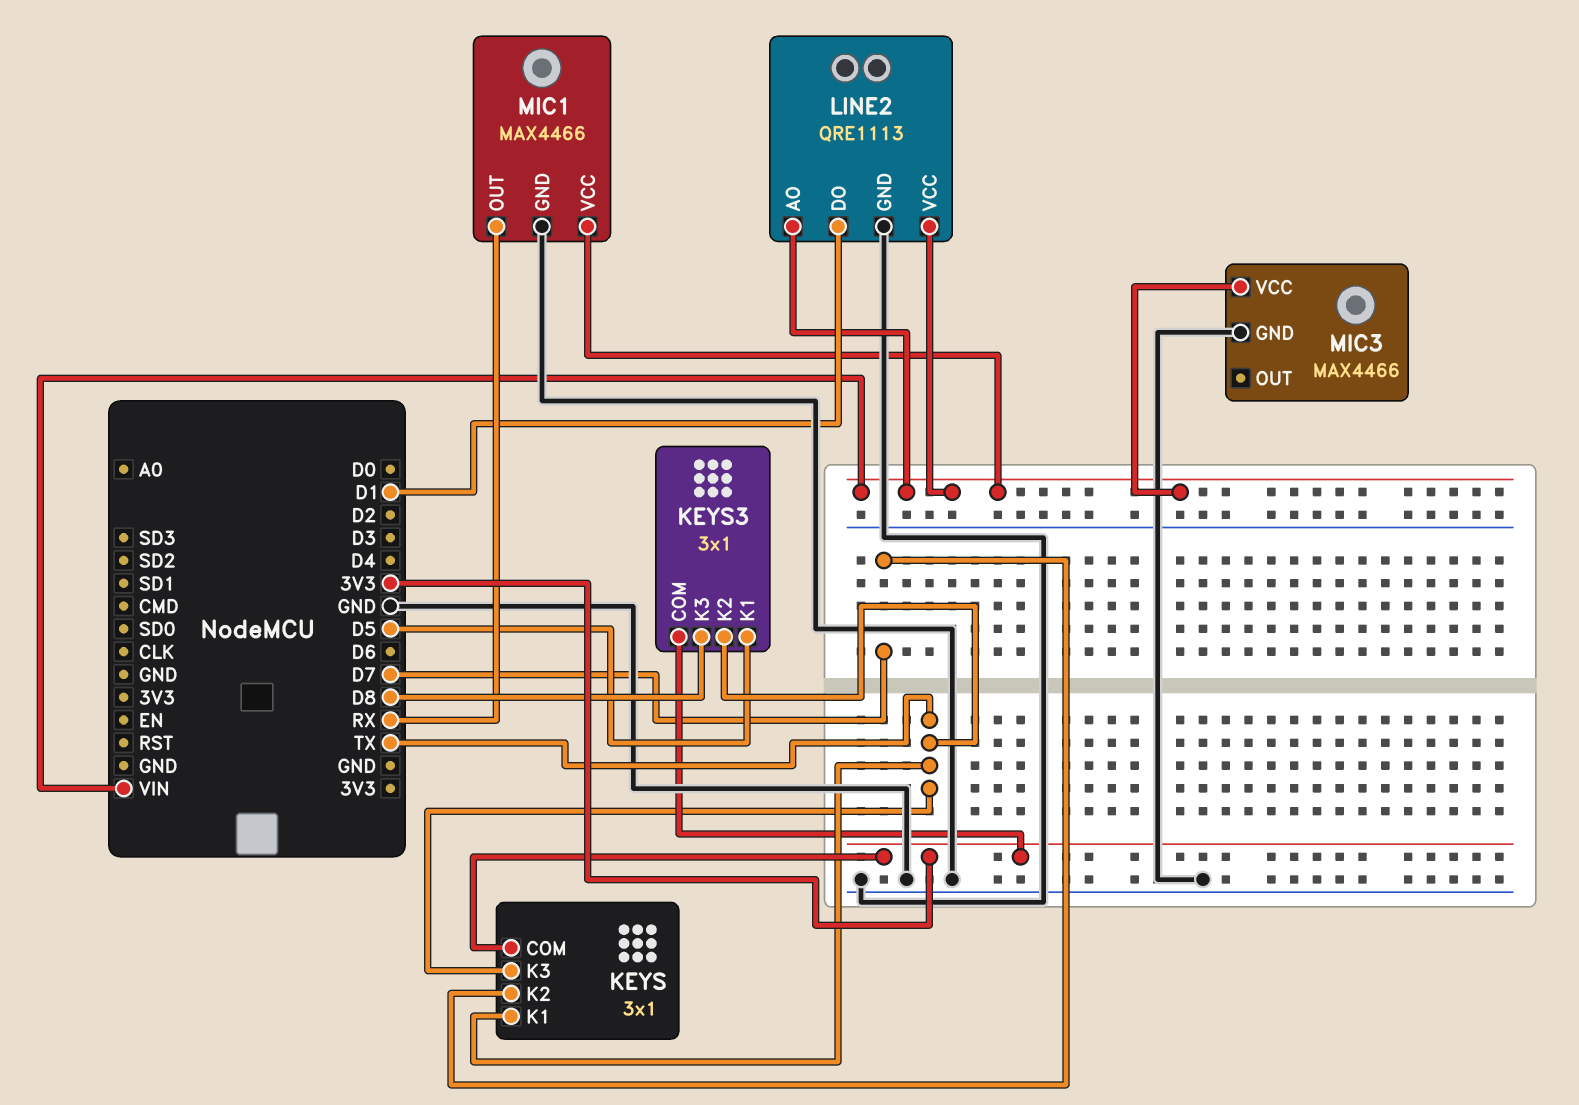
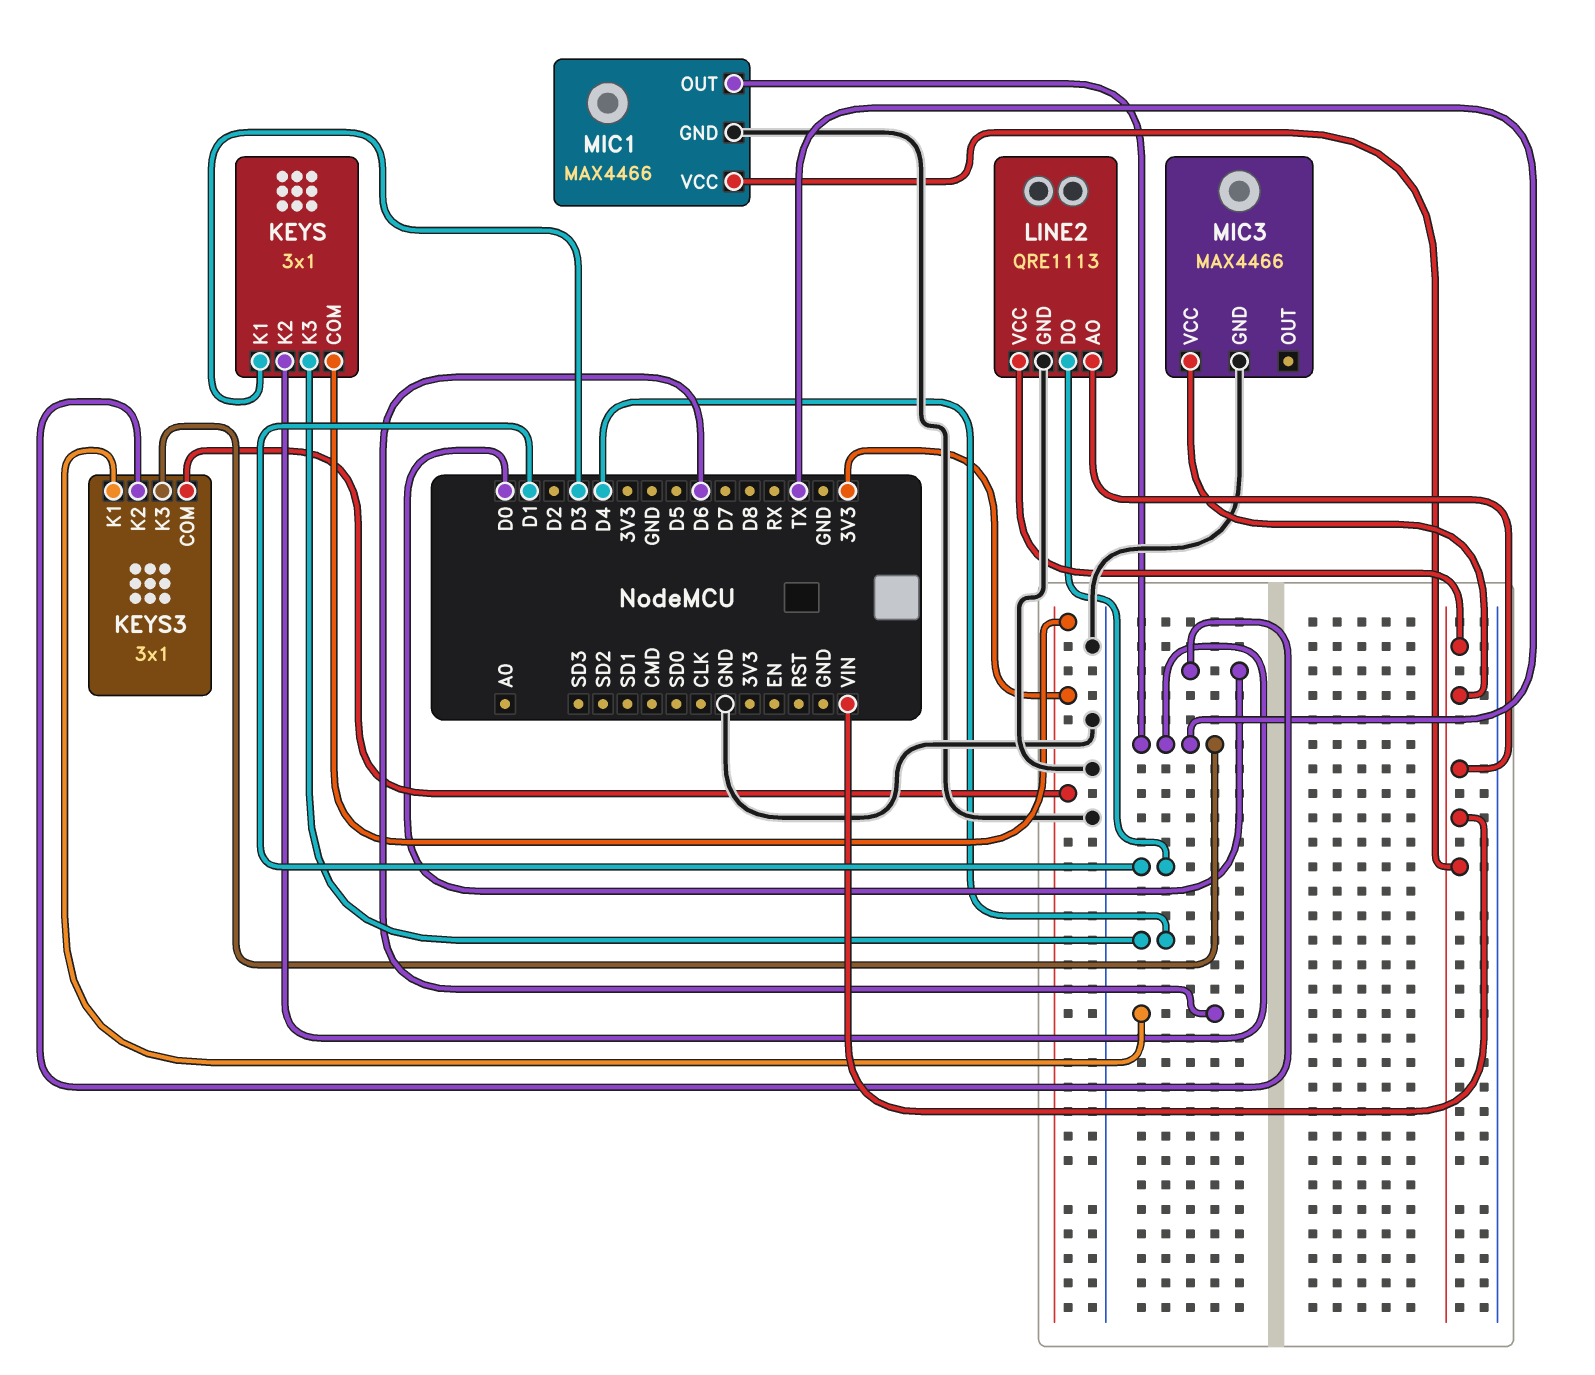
KEYS pin K1: TX -> D3
KEYS pin K2: D7 -> TX
KEYS pin K3: TX -> D4
KEYS3 pin K1: D5 -> D6
KEYS3 pin K2: TX -> D0
KEYS3 pin K3: D8 -> TX
MIC1 pin OUT: RX -> TX

